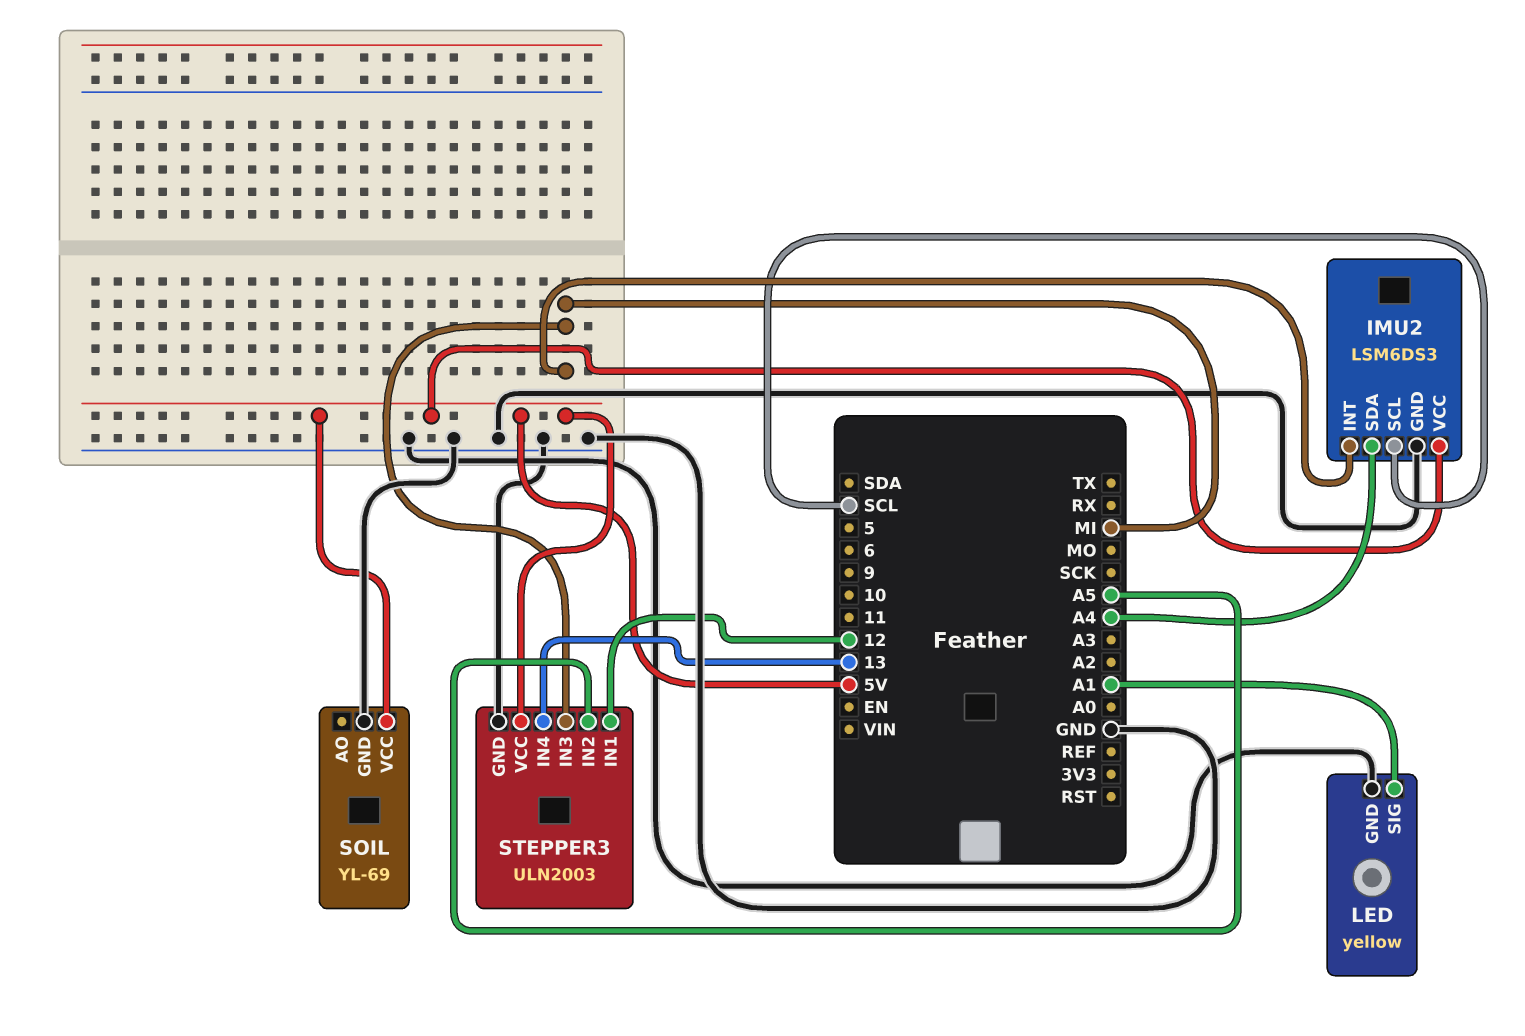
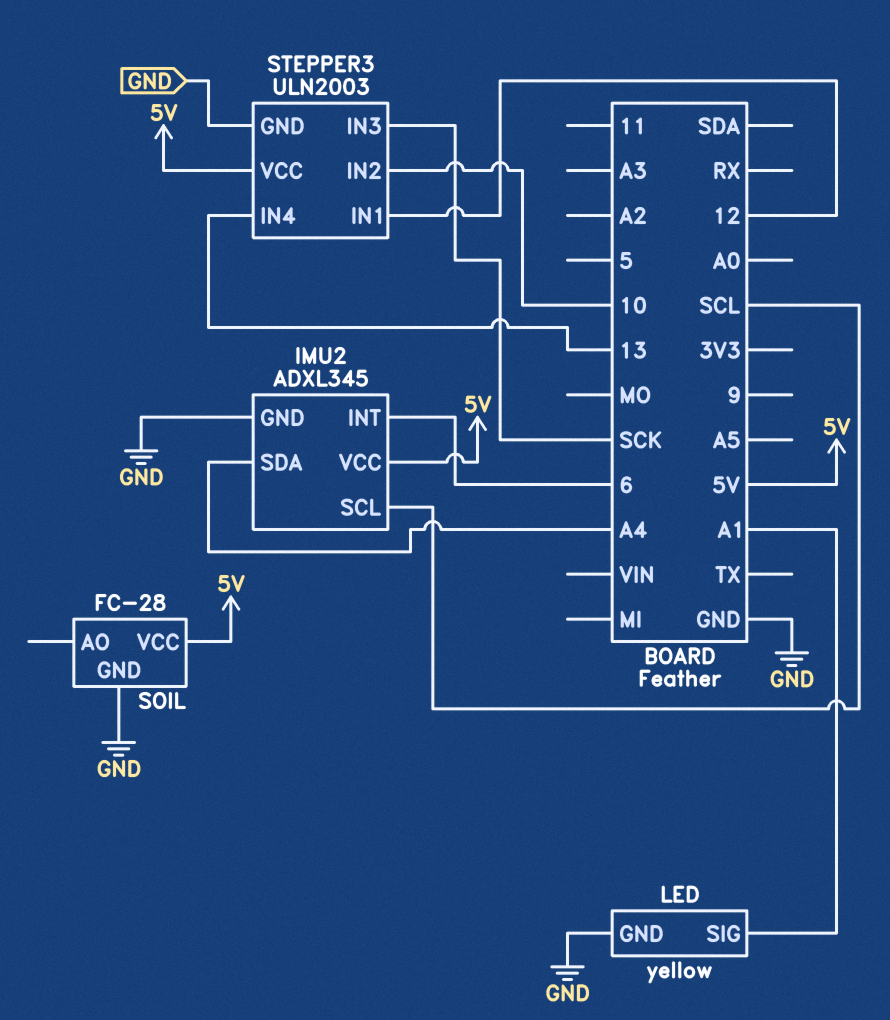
IMU2: LSM6DS3 -> ADXL345
IMU2 pin INT: MI -> 6
SOIL: YL-69 -> FC-28
STEPPER3 pin IN2: A5 -> 10
STEPPER3 pin IN3: MI -> SCK

